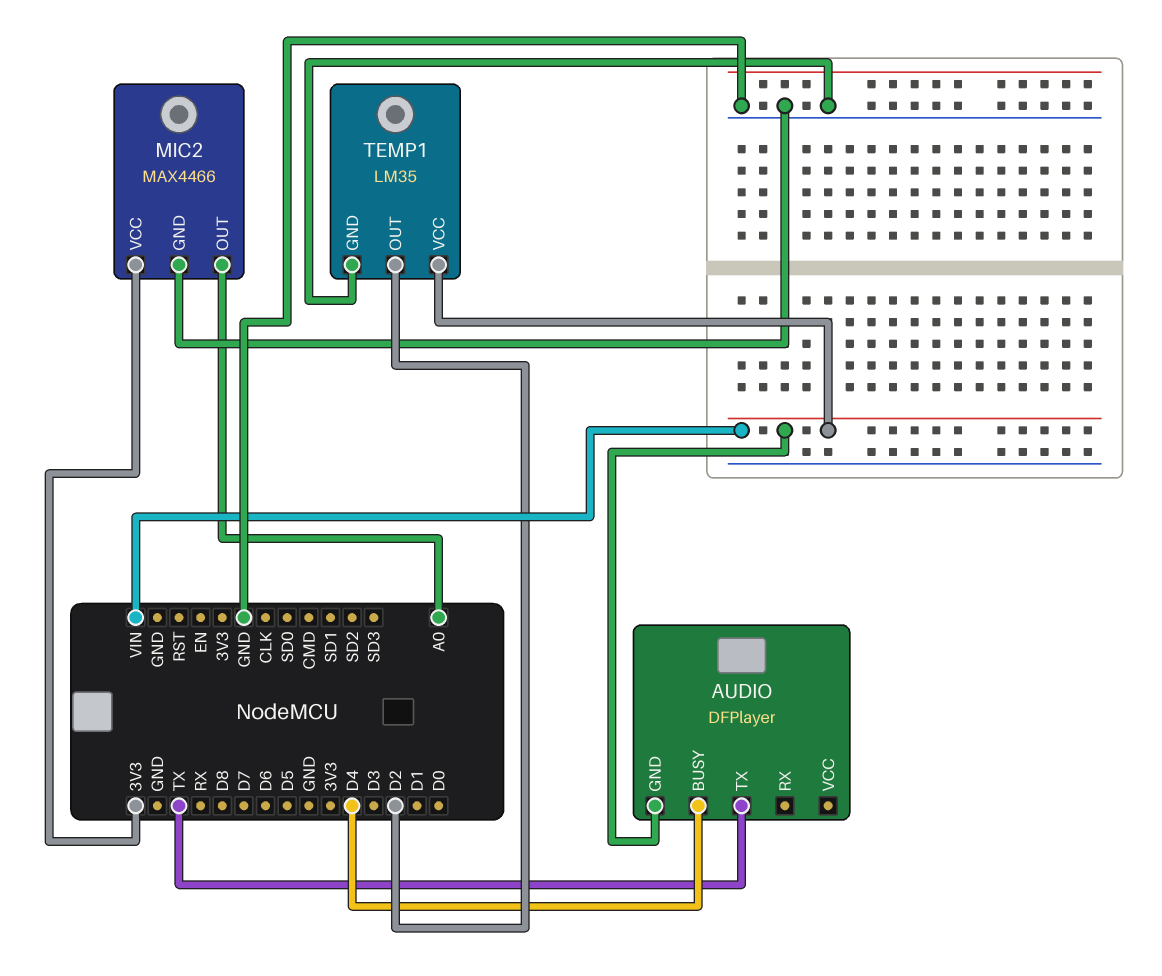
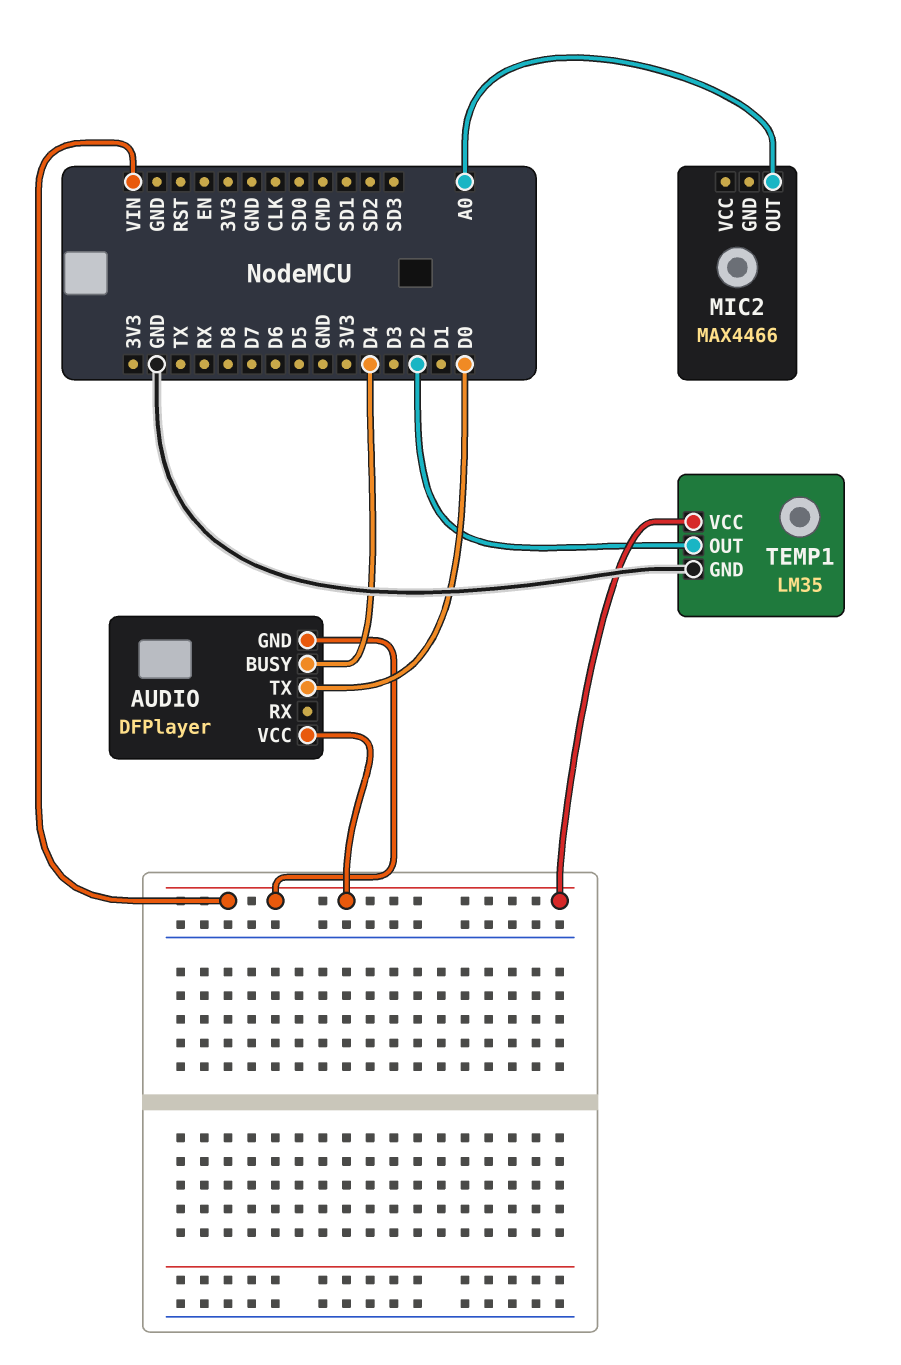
AUDIO pin TX: TX -> D0
AUDIO pin VCC: none -> VIN
MIC2 pin GND: GND -> none
MIC2 pin VCC: 3V3 -> none

